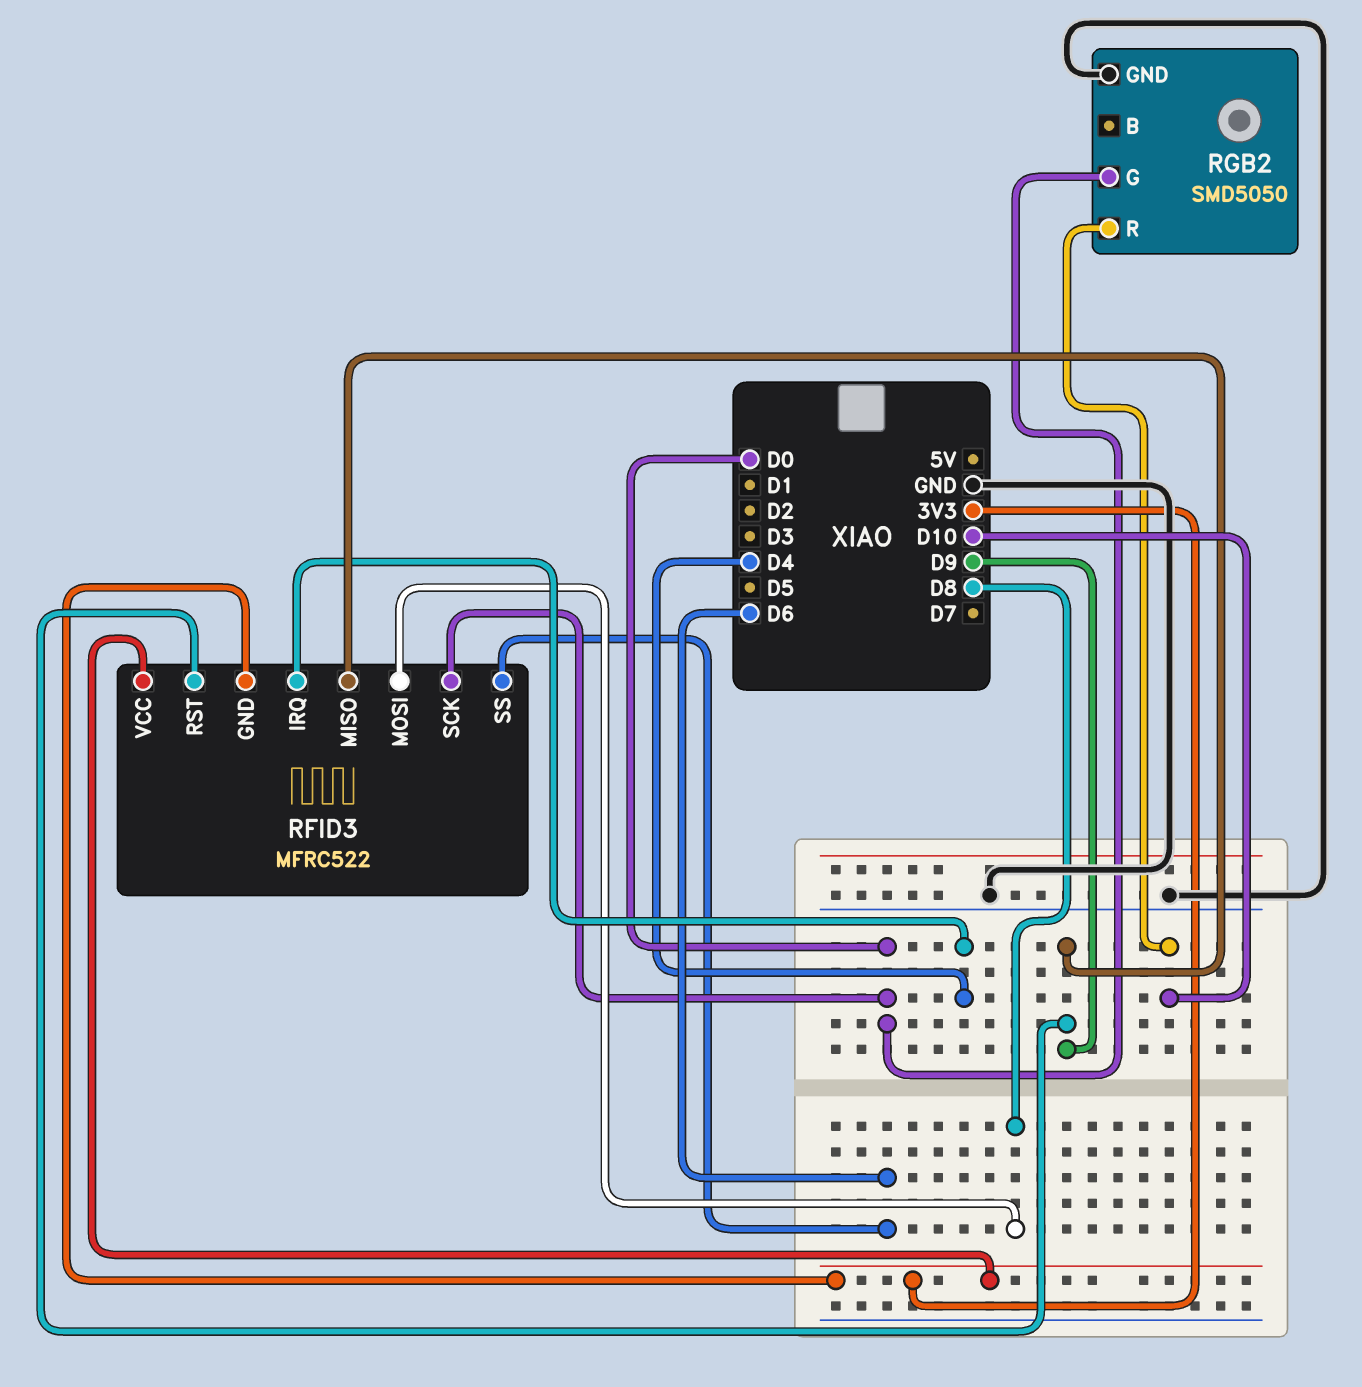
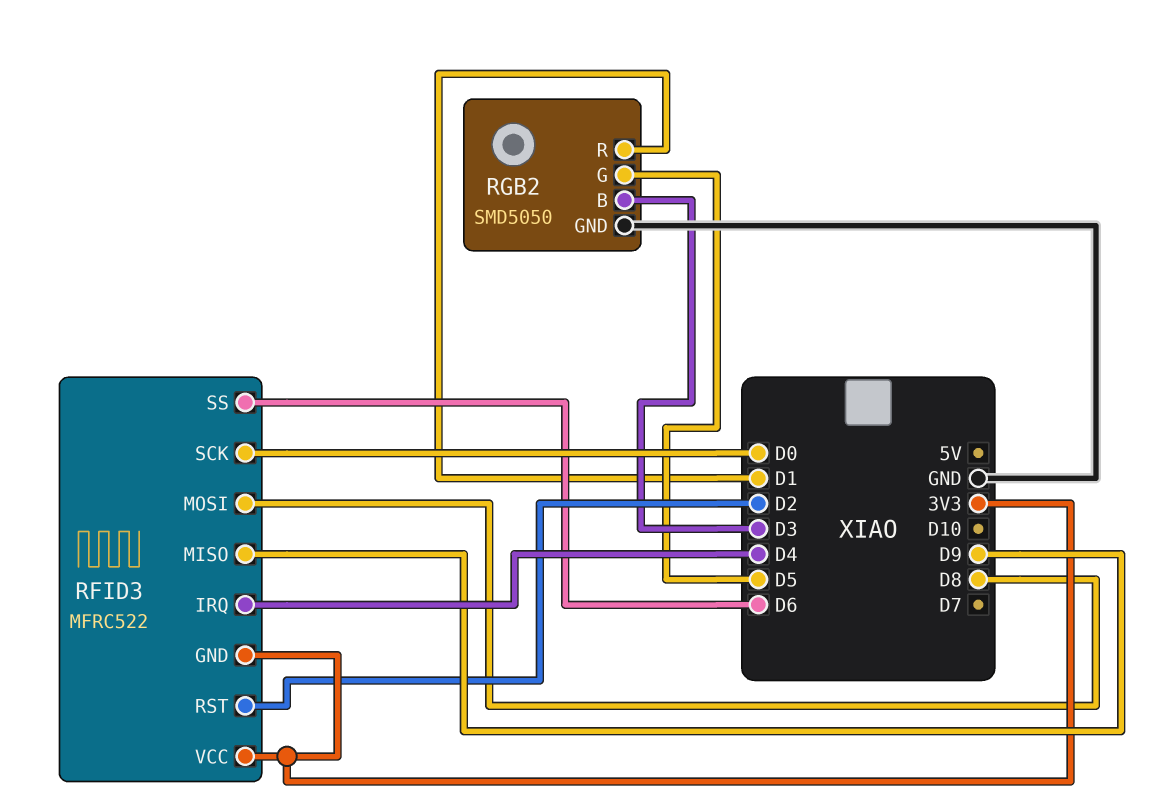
RFID3 pin RST: D9 -> D2
RGB2 pin B: none -> D3
RGB2 pin G: D0 -> D5
RGB2 pin R: D10 -> D1

